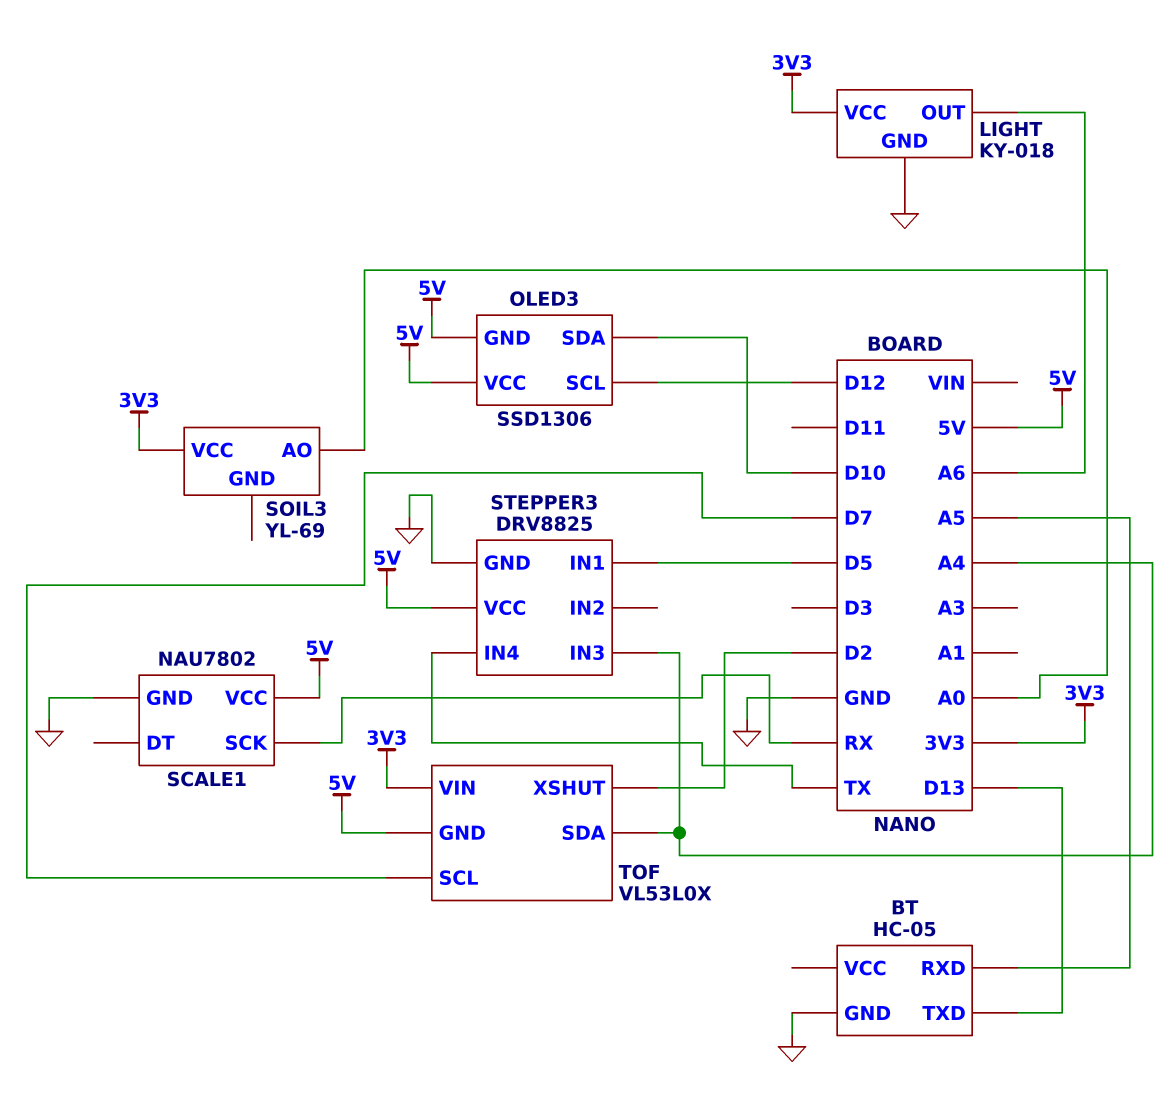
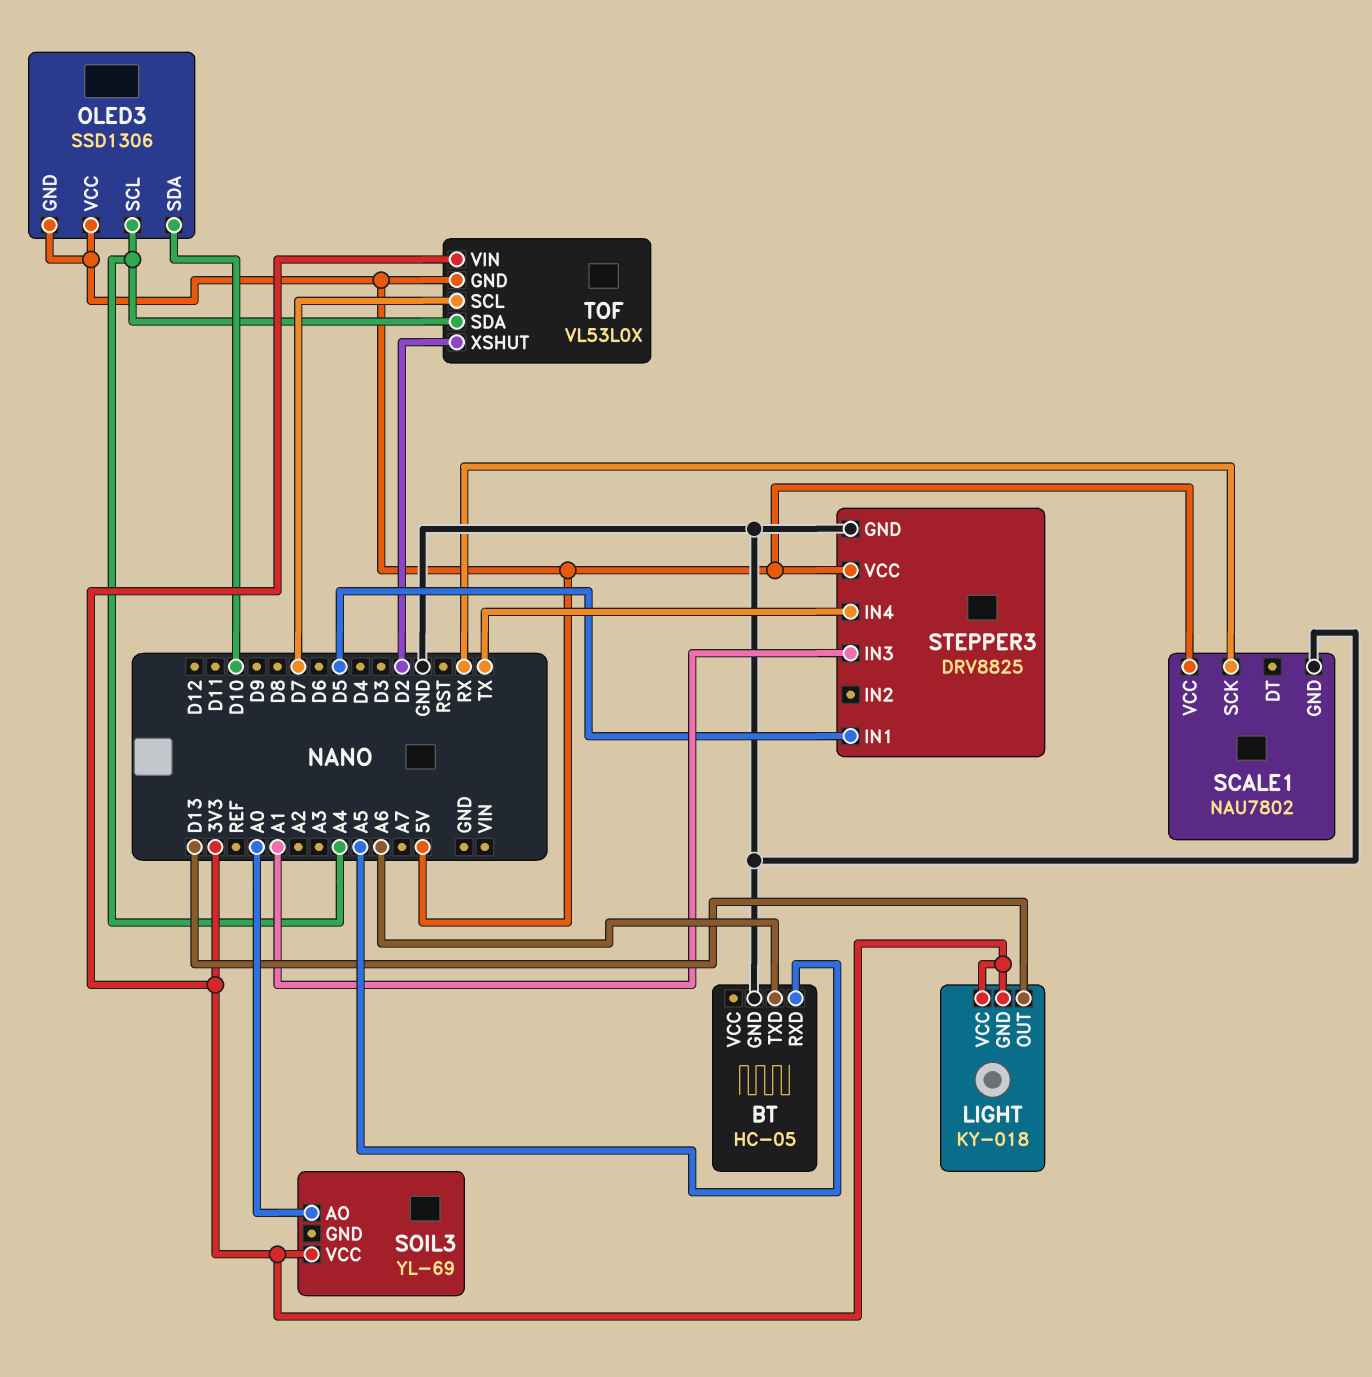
BT pin TXD: D13 -> A6
LIGHT pin GND: GND -> 3V3
LIGHT pin OUT: A6 -> D13
OLED3 pin SCL: D12 -> A4
STEPPER3 pin IN3: A4 -> A1

